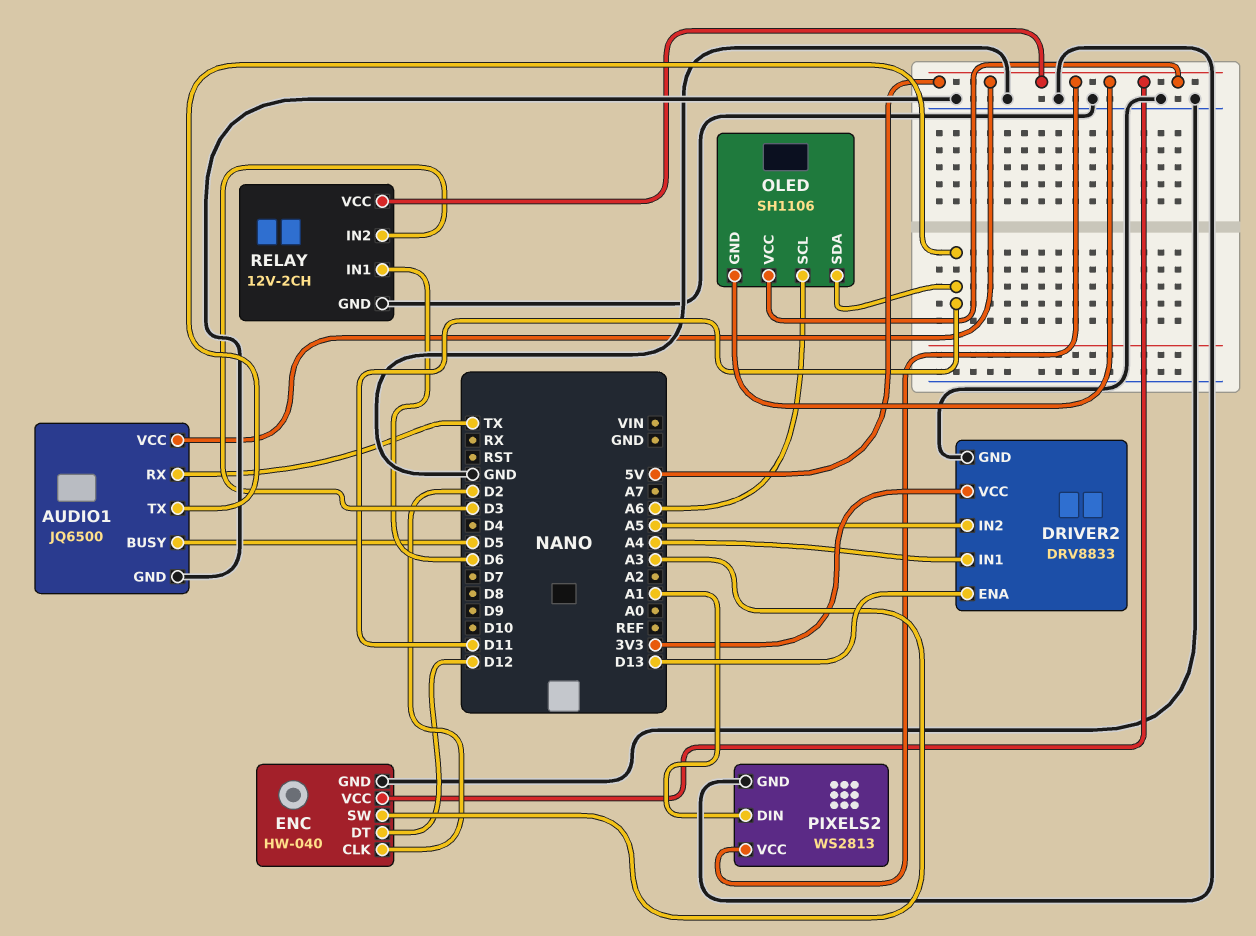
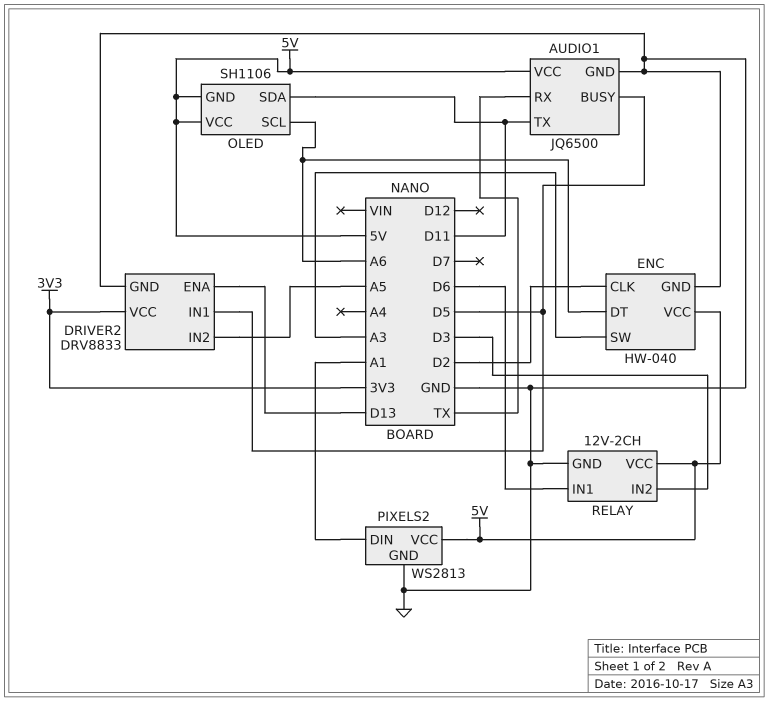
DRIVER2 pin IN1: A4 -> D5
ENC pin DT: D12 -> A6

